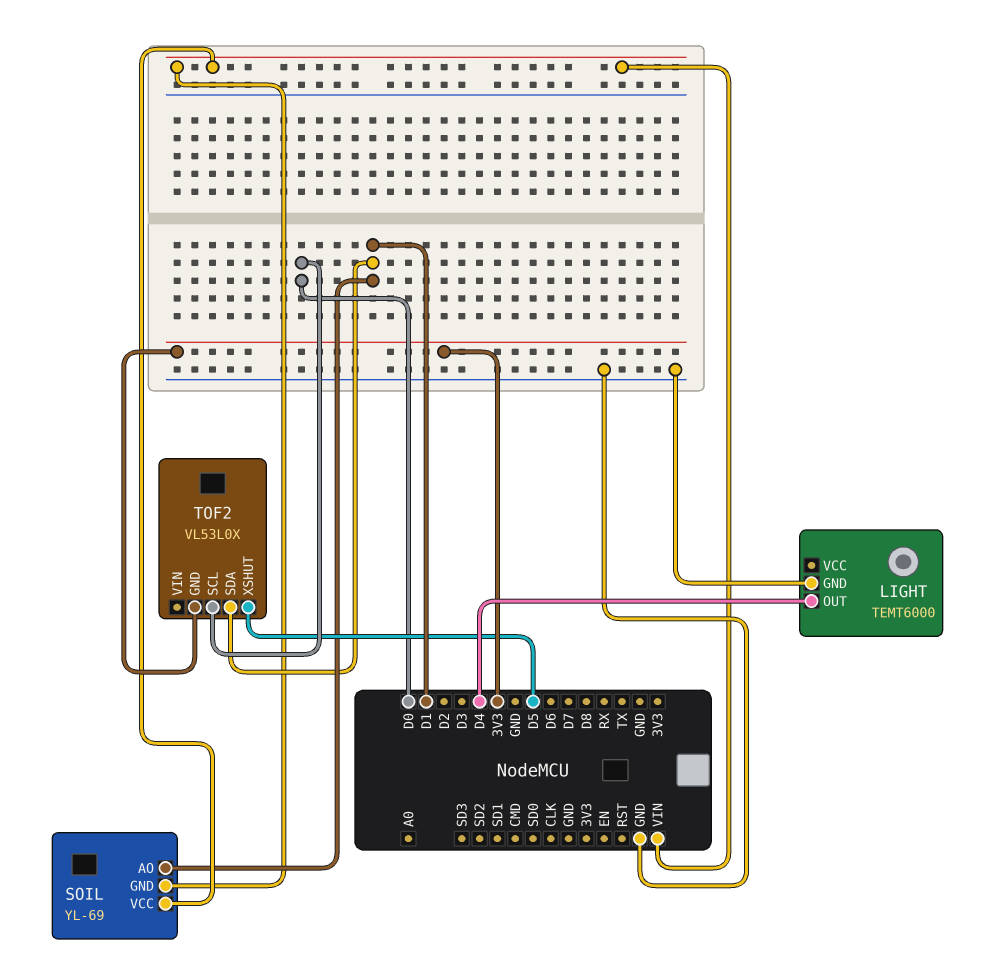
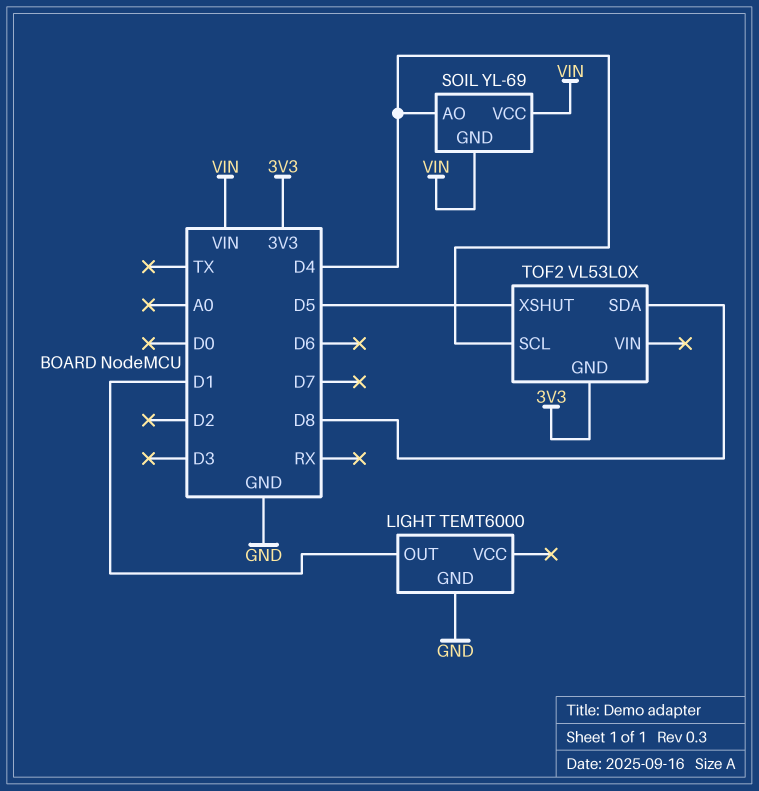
LIGHT pin OUT: D4 -> D1
SOIL pin AO: D1 -> D4
TOF2 pin SCL: D0 -> D4
TOF2 pin SDA: D1 -> D8

